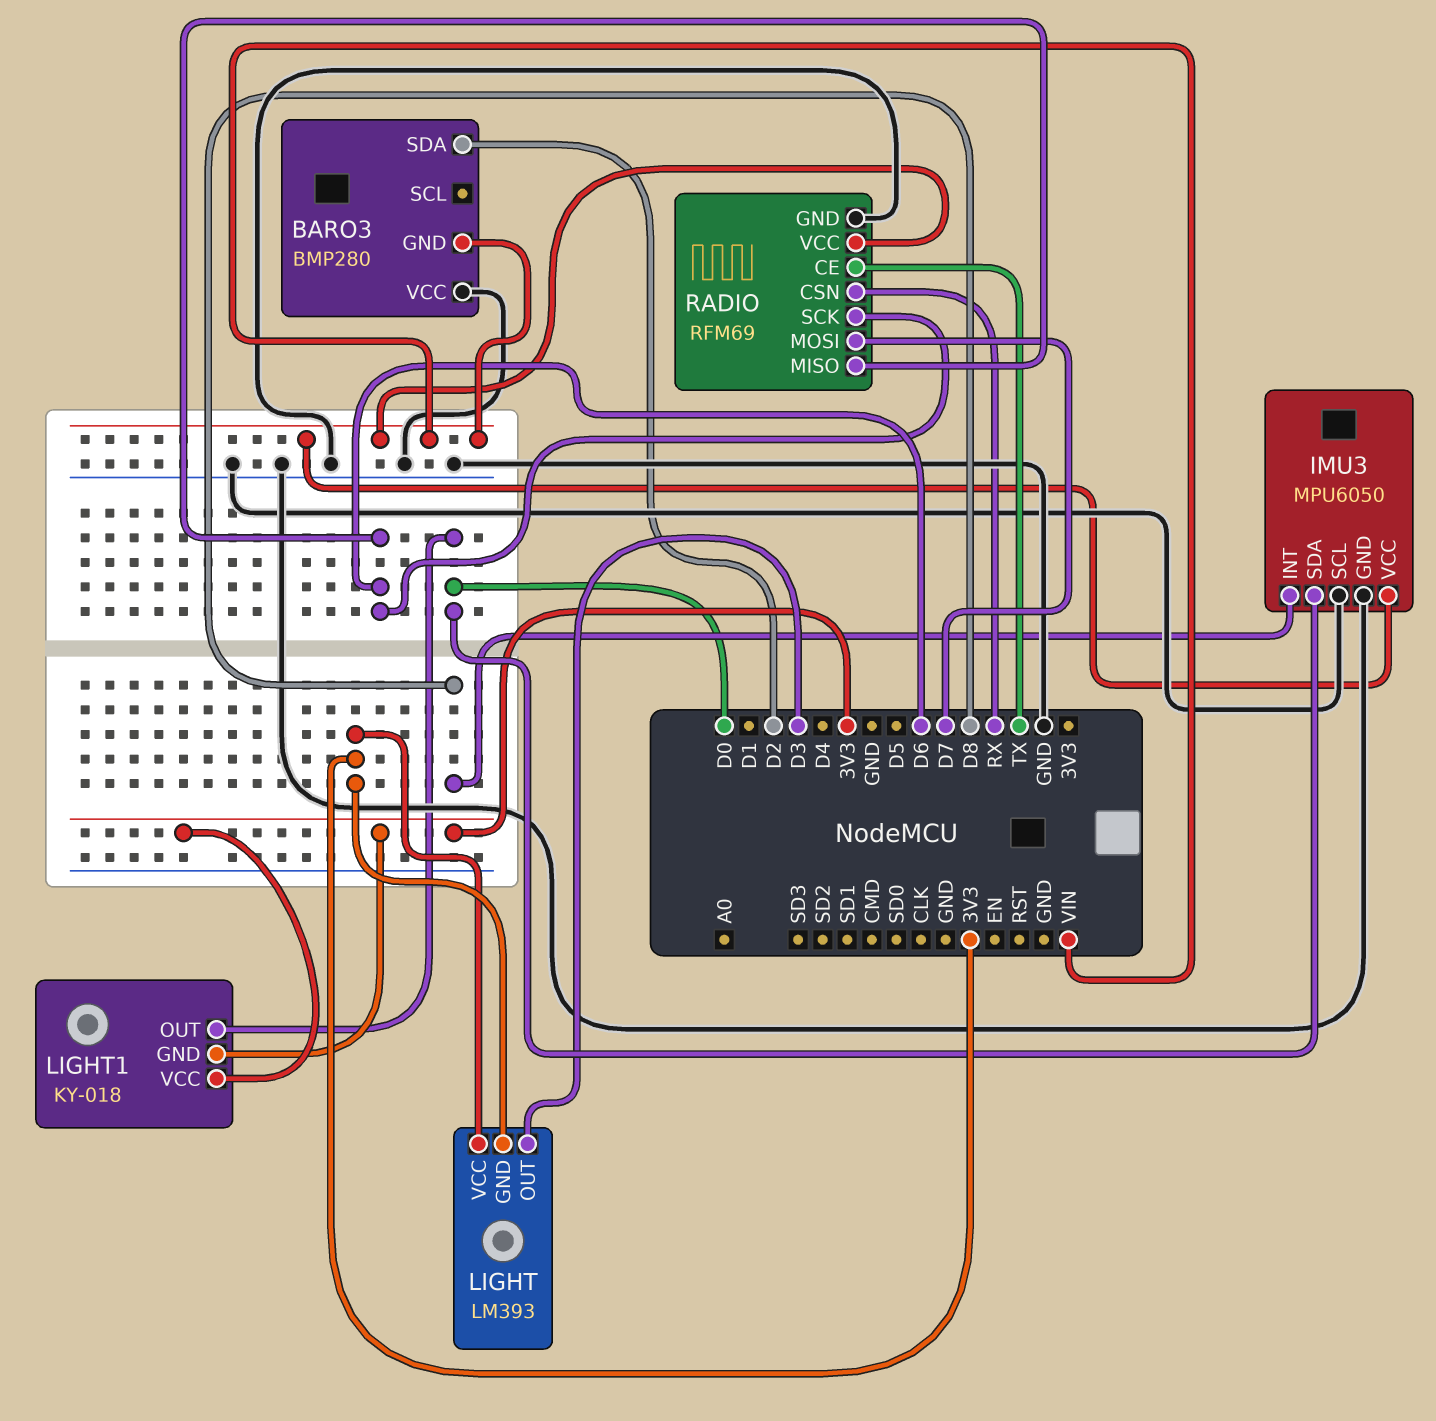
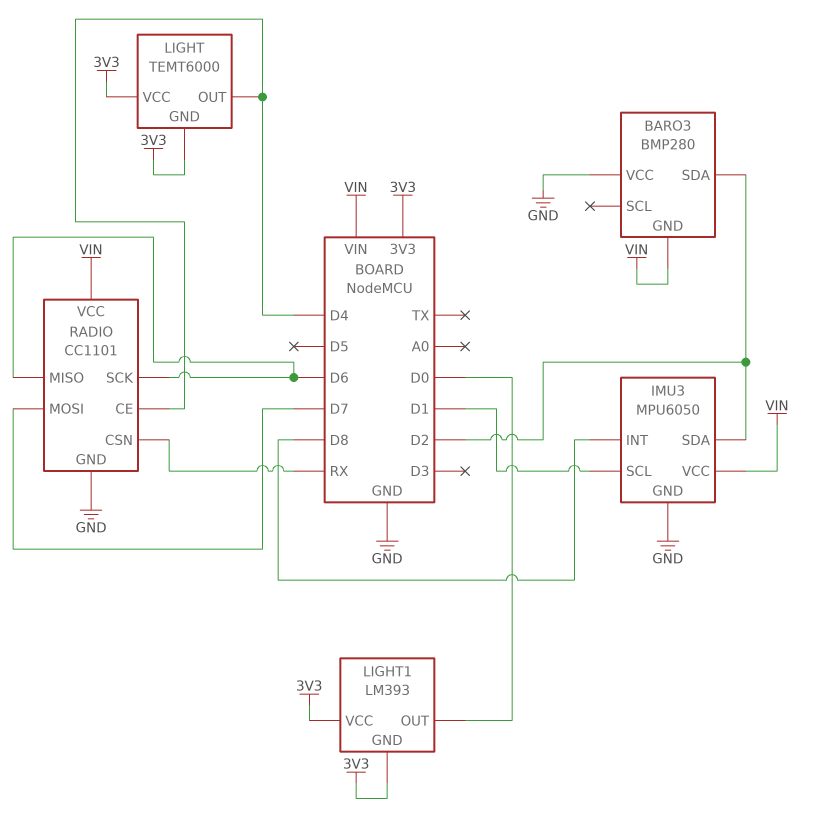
IMU3 pin SCL: GND -> D1
IMU3 pin SDA: D0 -> D2
LIGHT: LM393 -> TEMT6000
LIGHT pin OUT: D3 -> D4
LIGHT1: KY-018 -> LM393
RADIO: RFM69 -> CC1101
RADIO pin CE: TX -> D4

